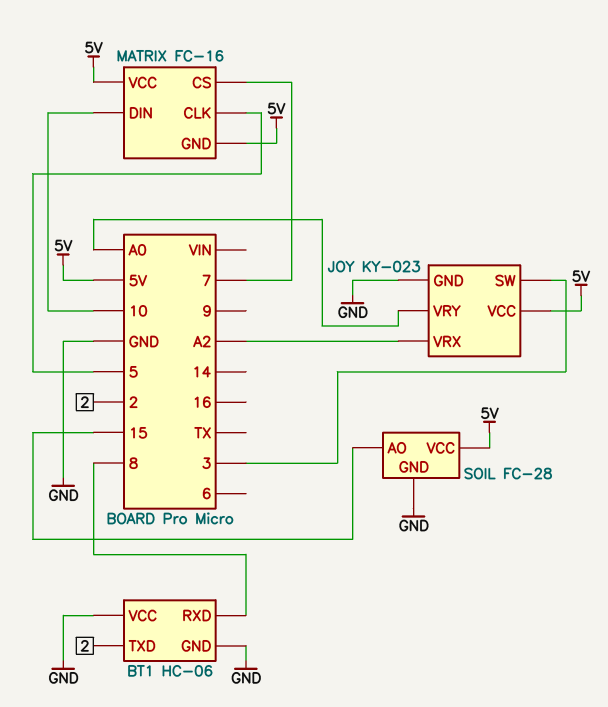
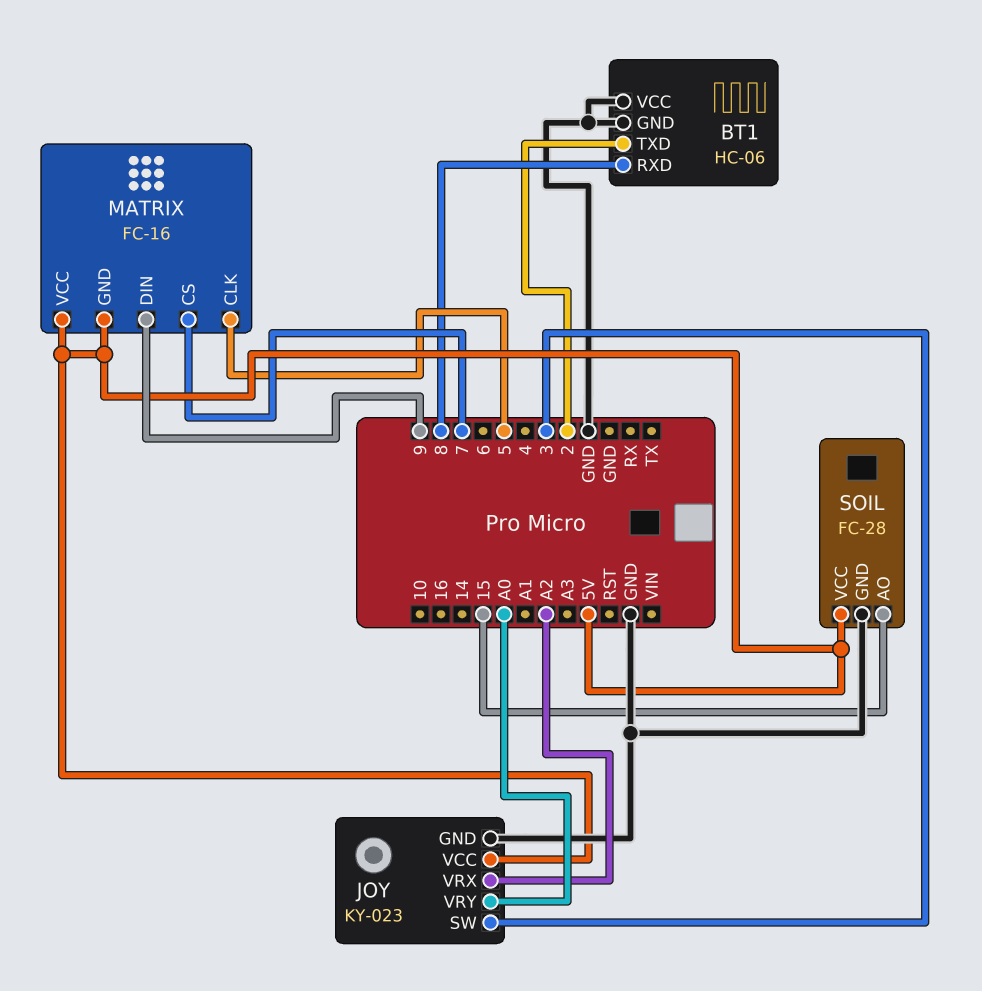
MATRIX pin DIN: 10 -> 9

